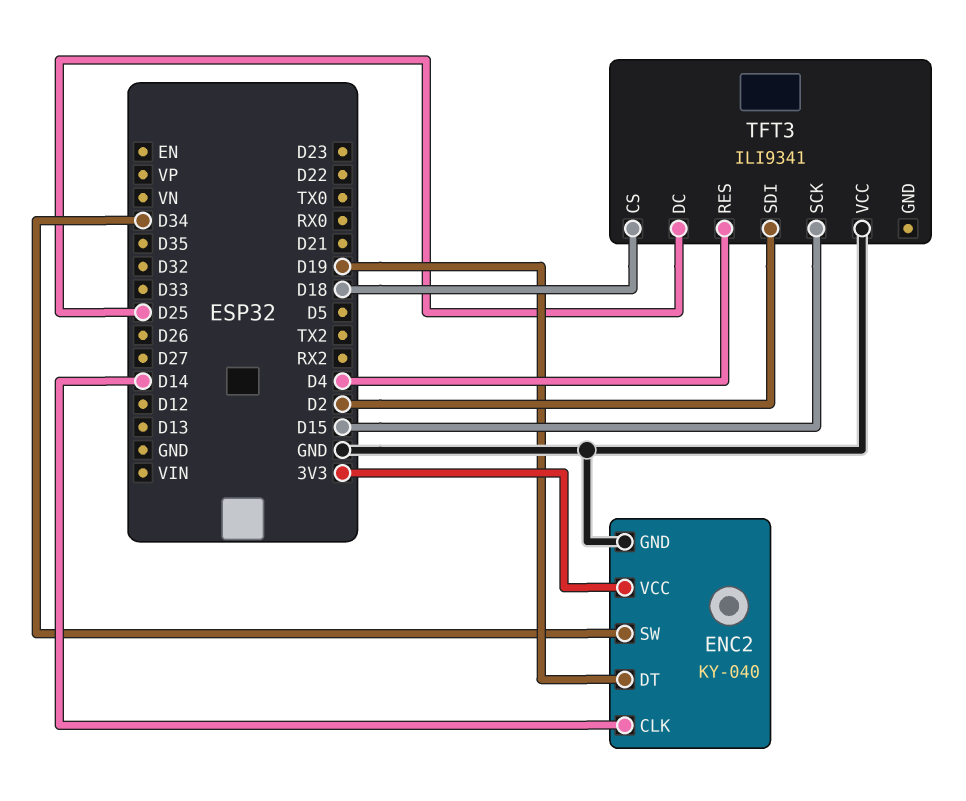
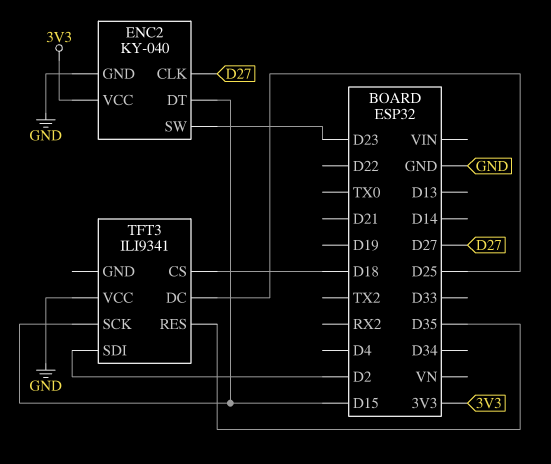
ENC2 pin CLK: D14 -> D27
ENC2 pin DT: D19 -> D15
ENC2 pin SW: D34 -> D23
TFT3 pin RES: D4 -> D35

